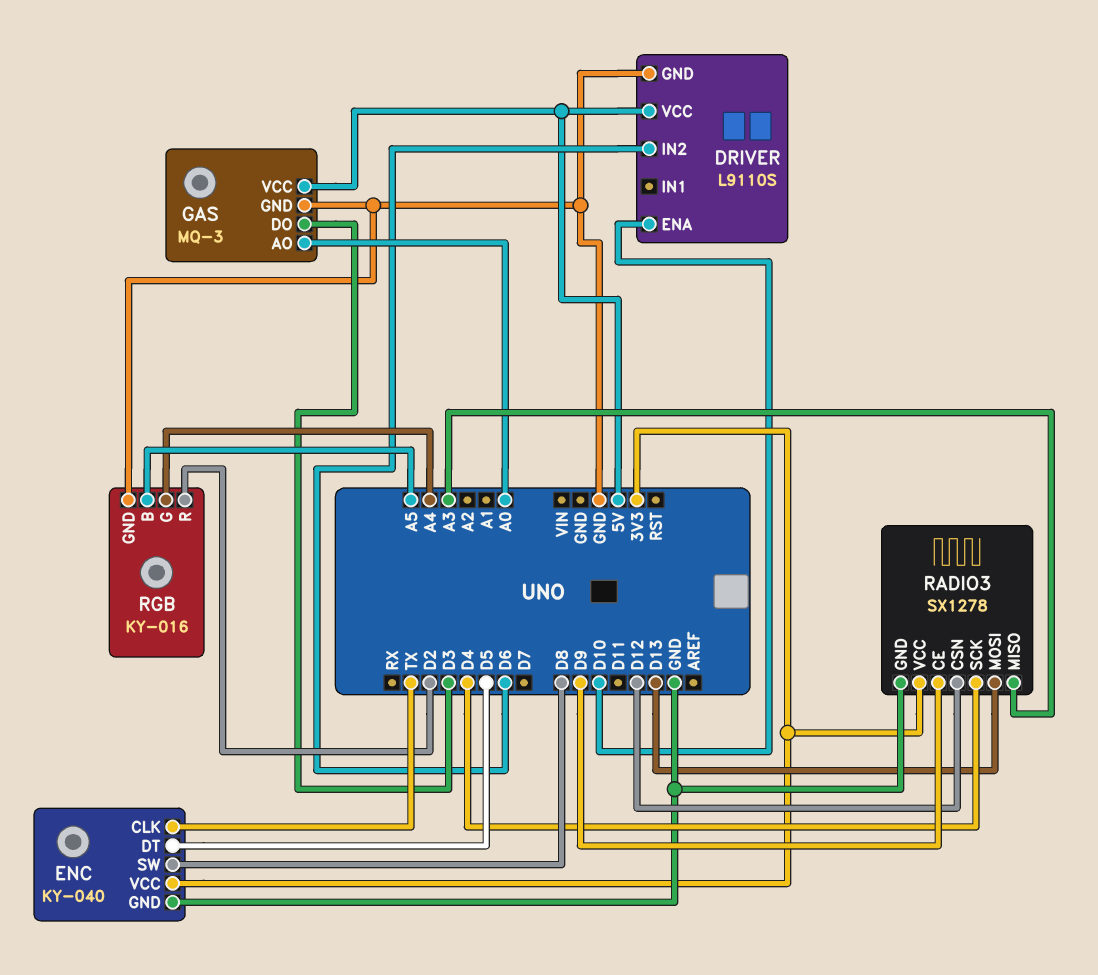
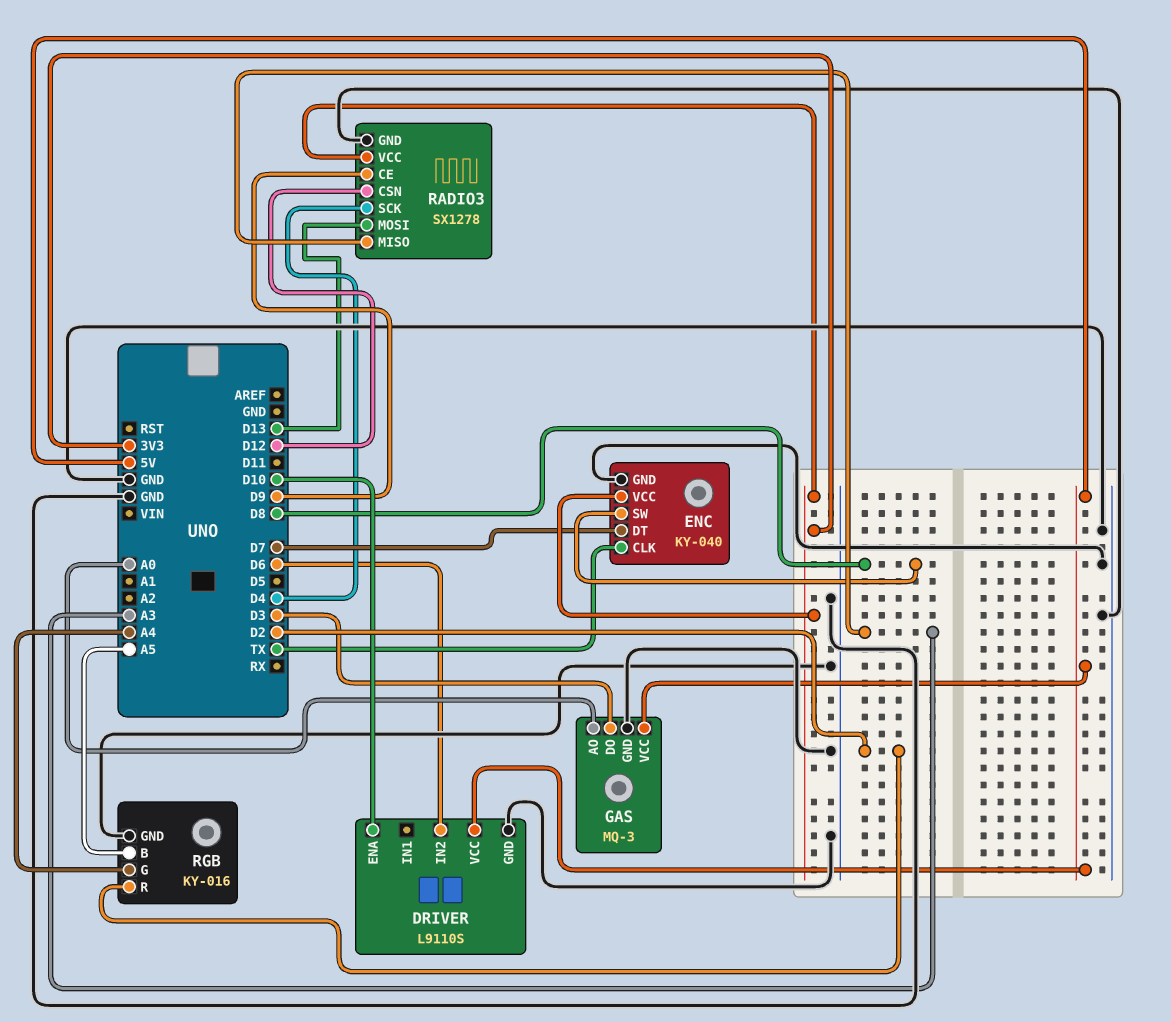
ENC pin DT: D5 -> D7

